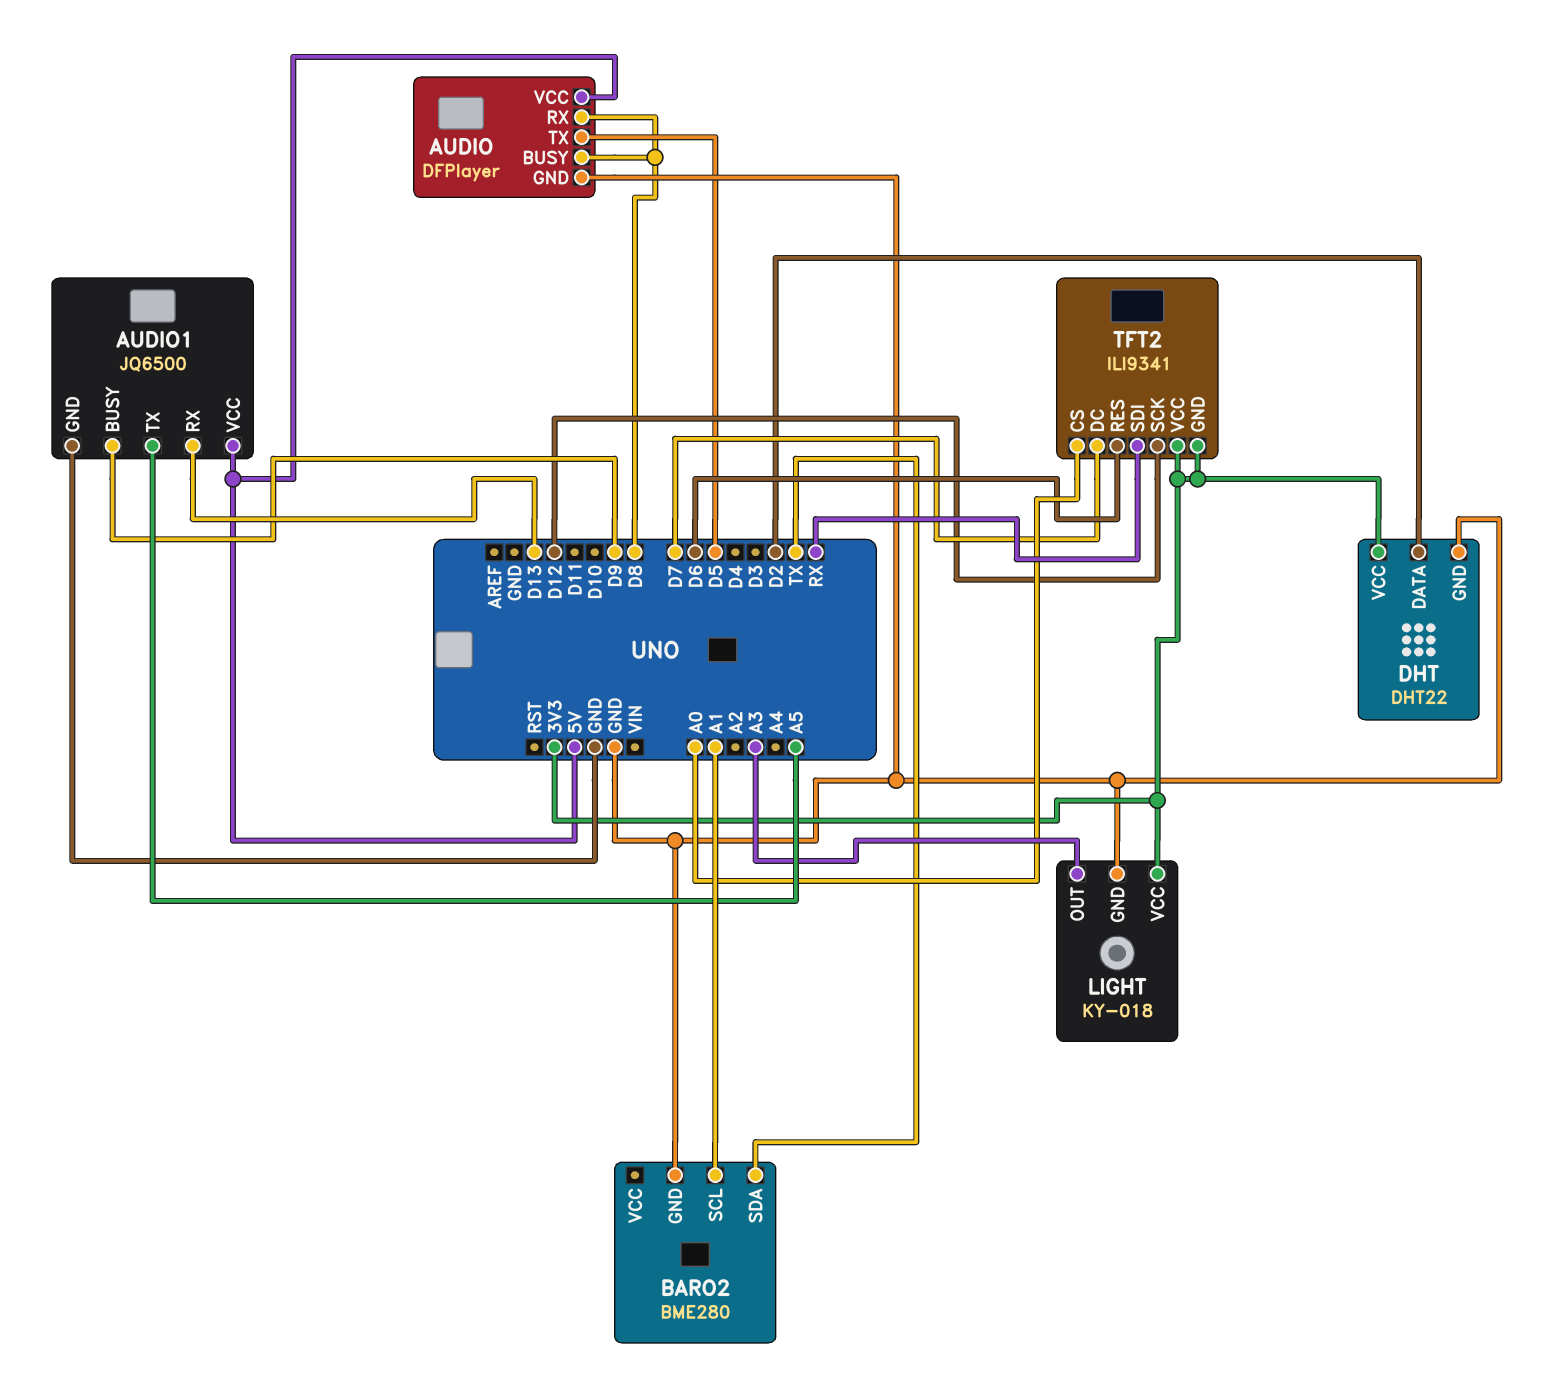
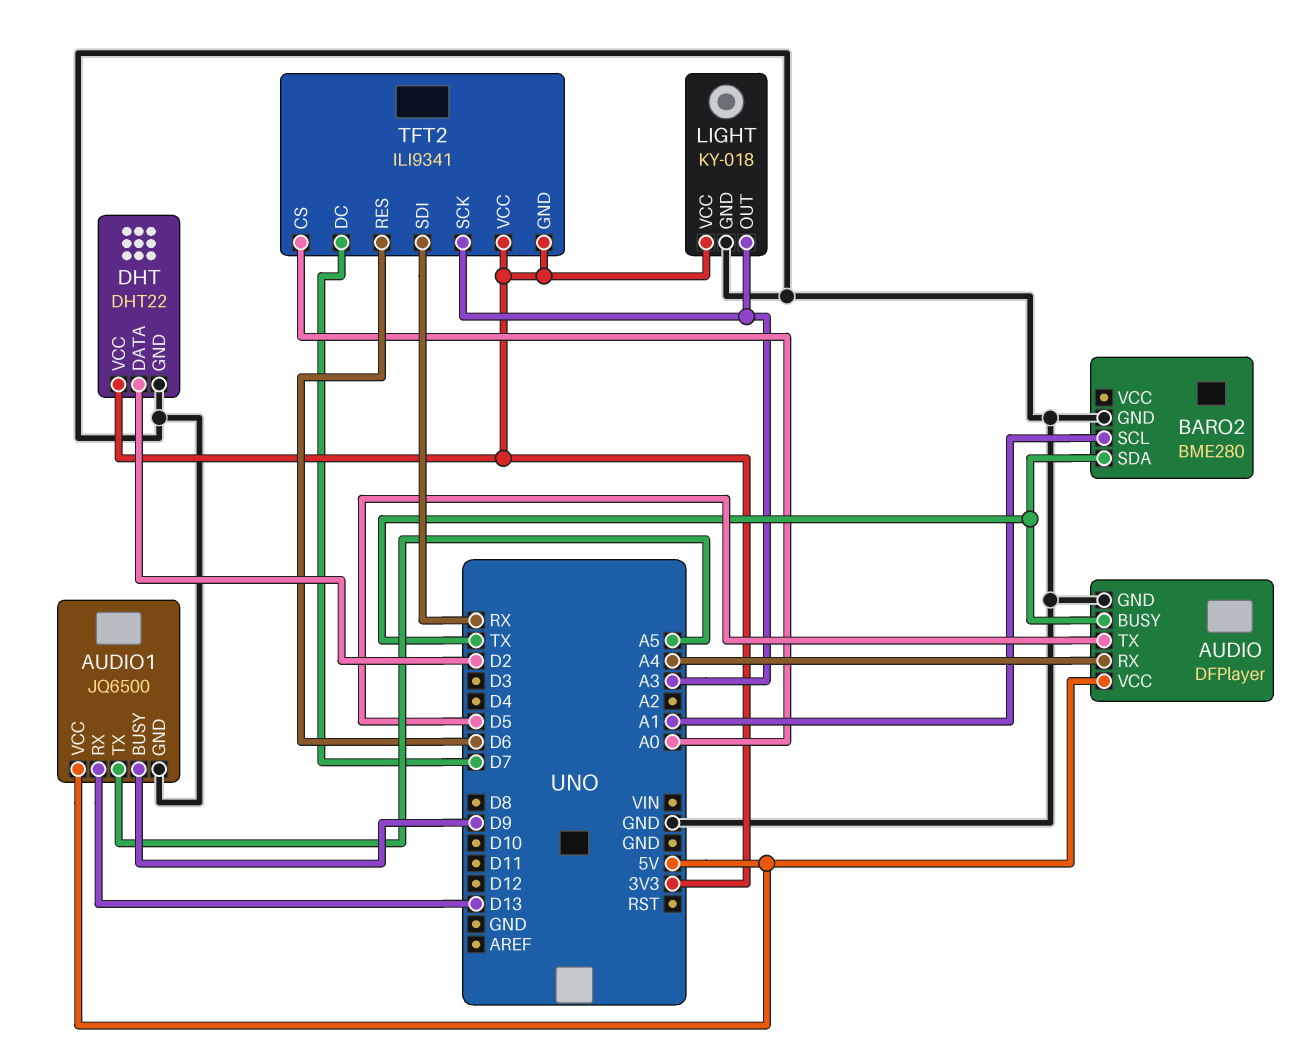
AUDIO pin BUSY: D8 -> TX
AUDIO pin RX: D8 -> A4
TFT2 pin SCK: D12 -> A3

